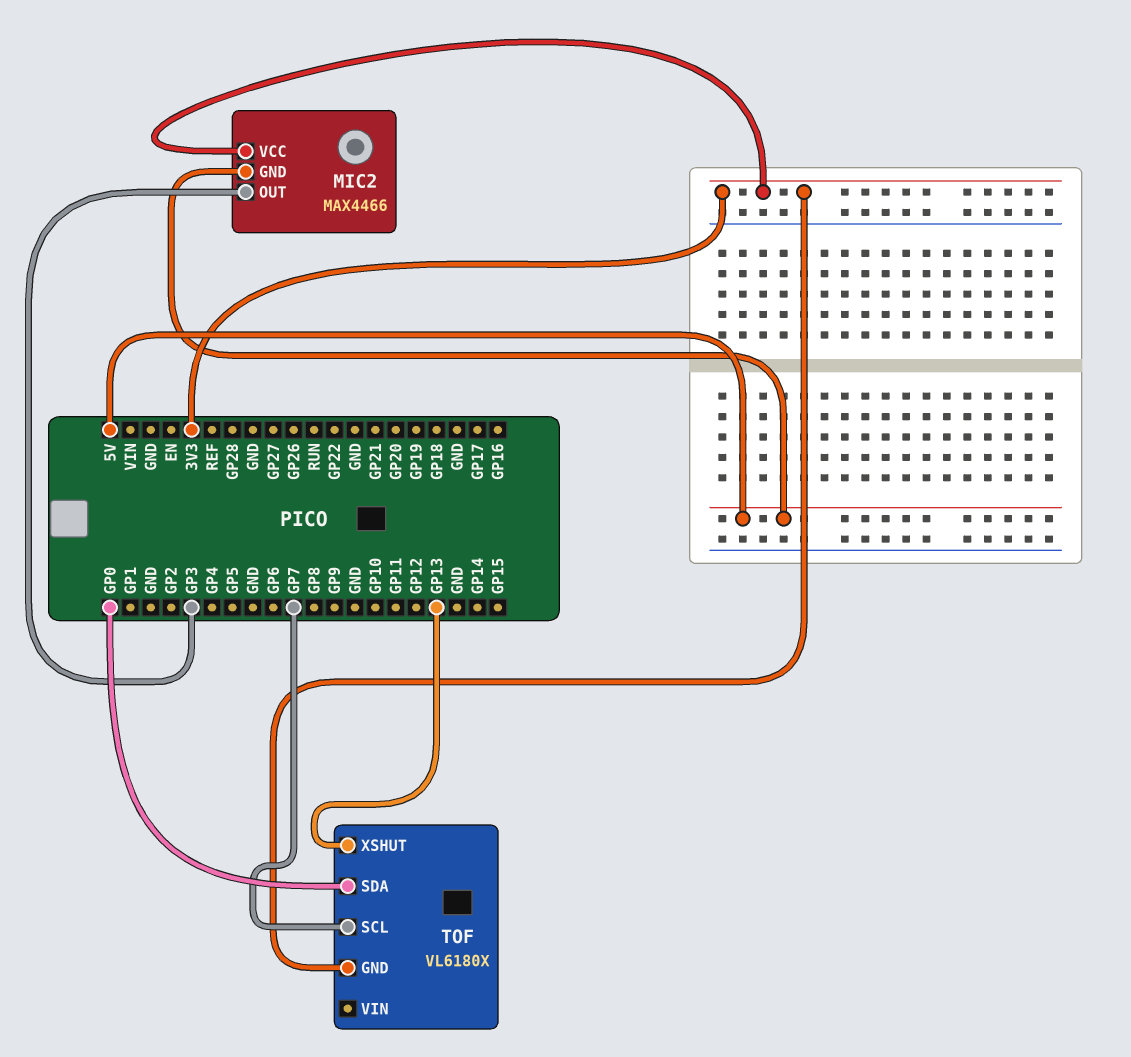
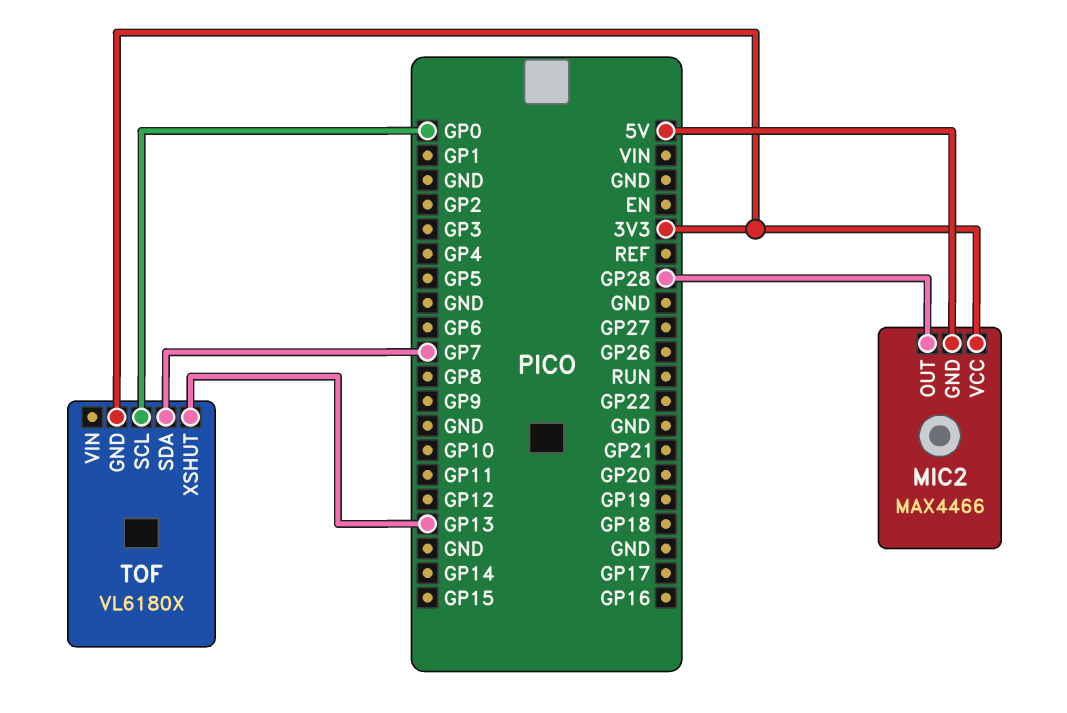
MIC2 pin OUT: GP3 -> GP28
TOF pin SCL: GP7 -> GP0
TOF pin SDA: GP0 -> GP7

